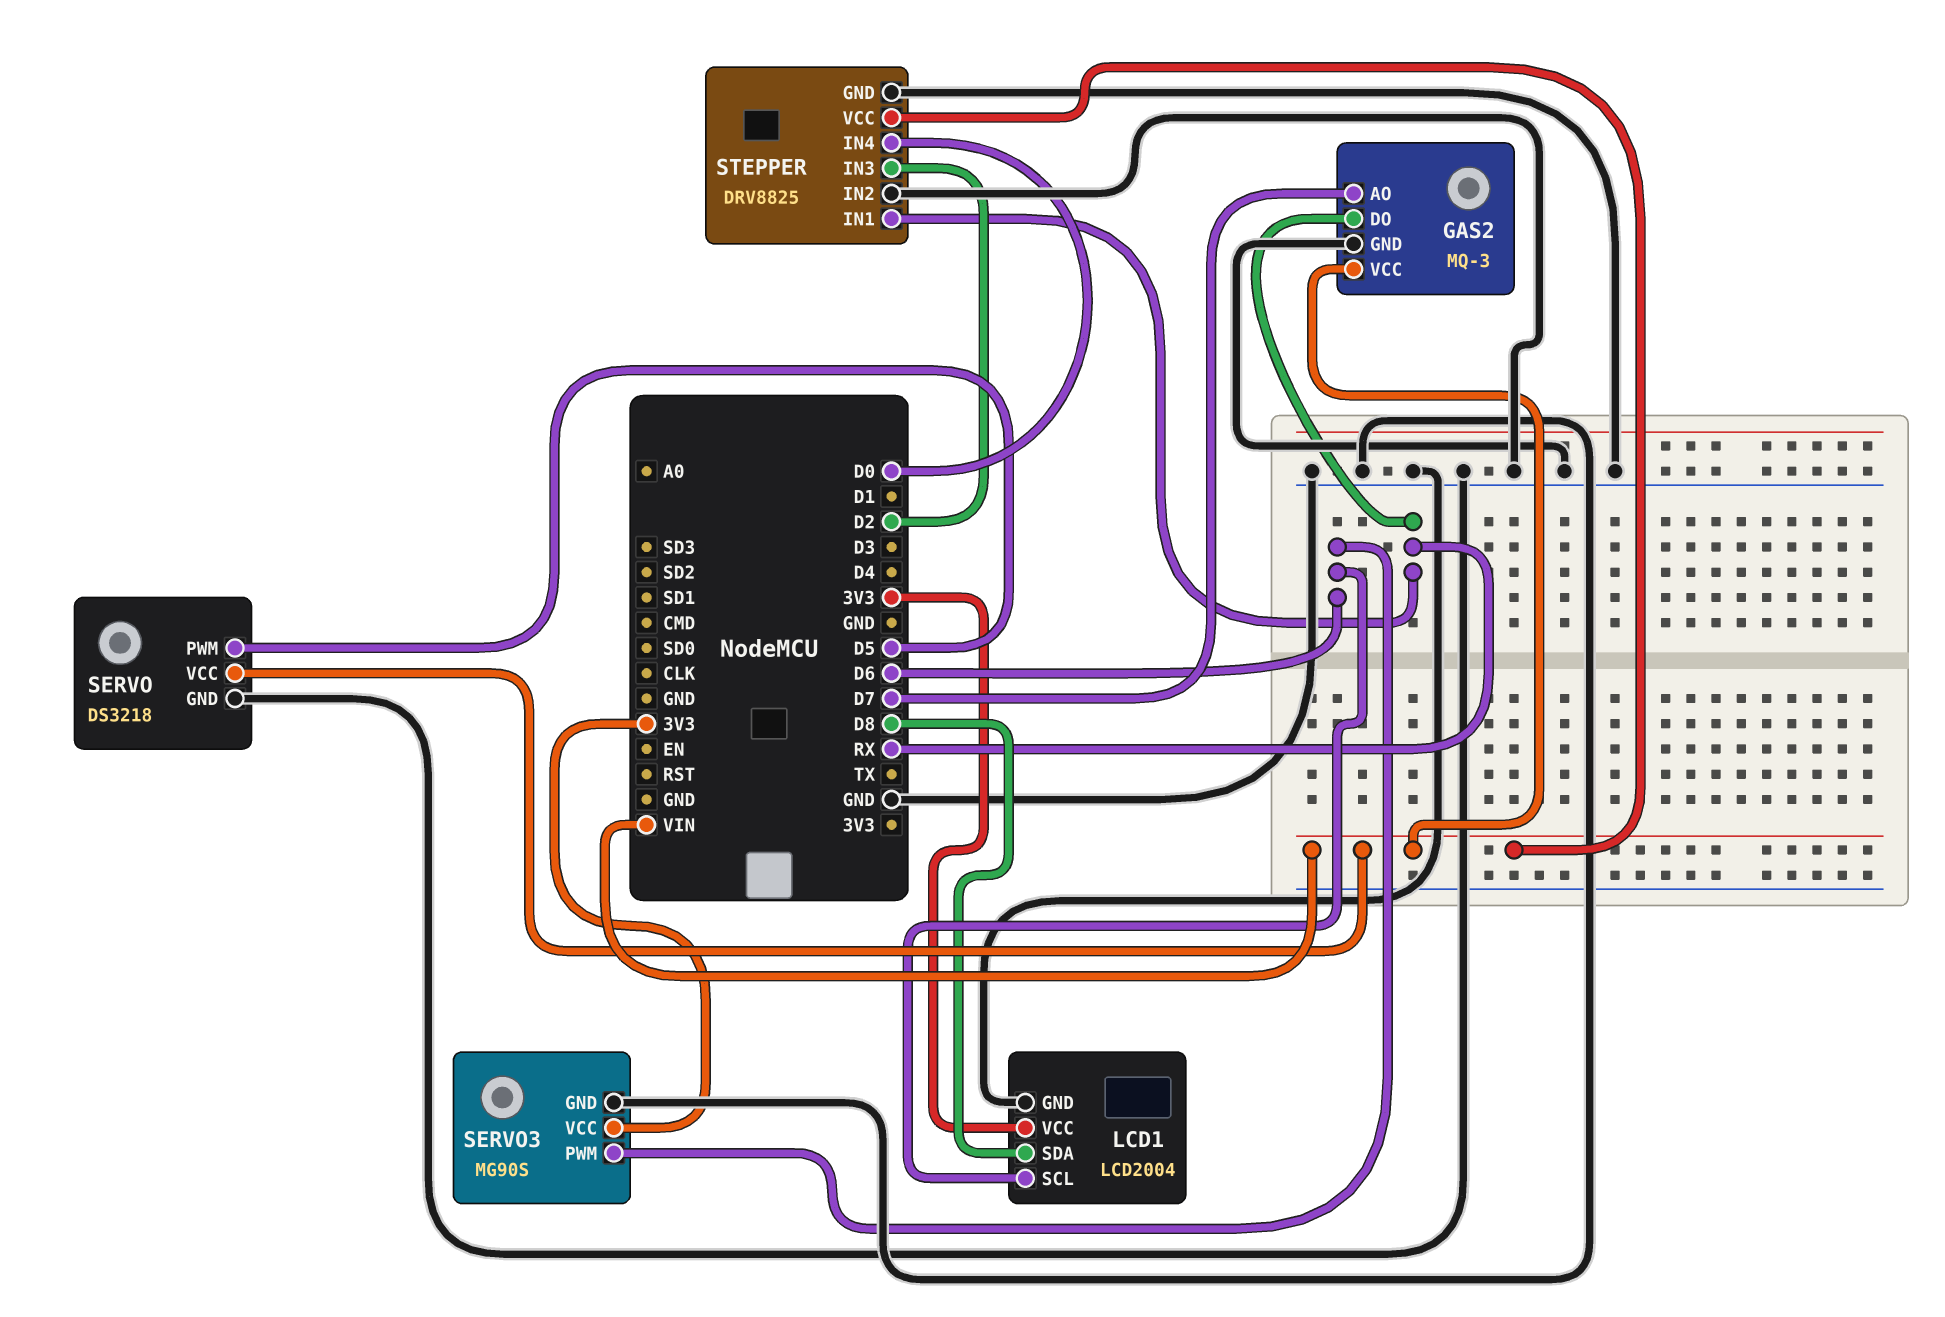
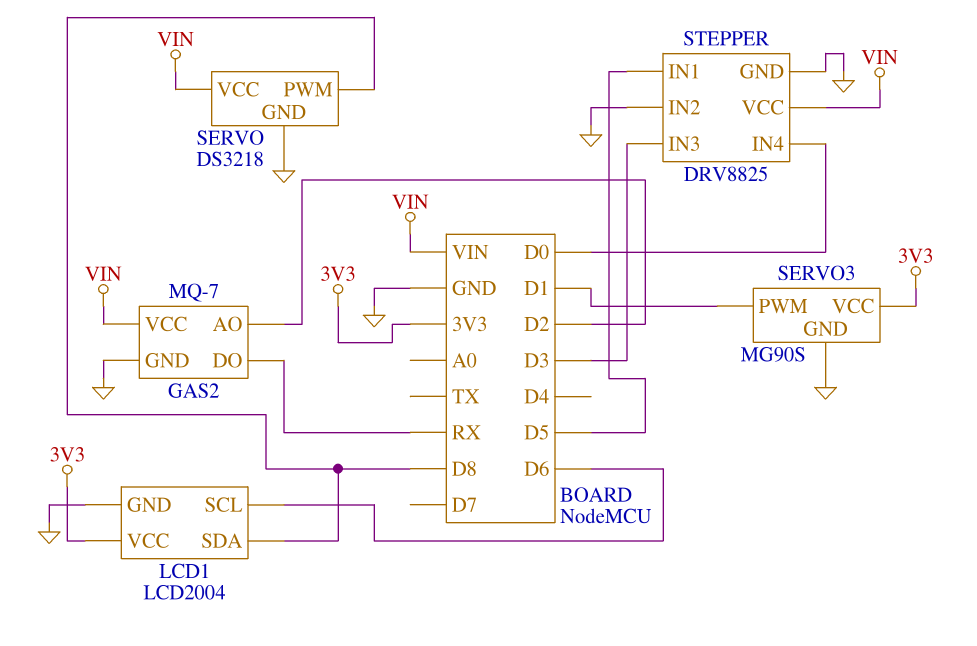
GAS2: MQ-3 -> MQ-7
GAS2 pin AO: D7 -> D2
SERVO pin PWM: D5 -> D8
SERVO3 pin PWM: D6 -> D1
STEPPER pin IN1: RX -> D5
STEPPER pin IN3: D2 -> D3

